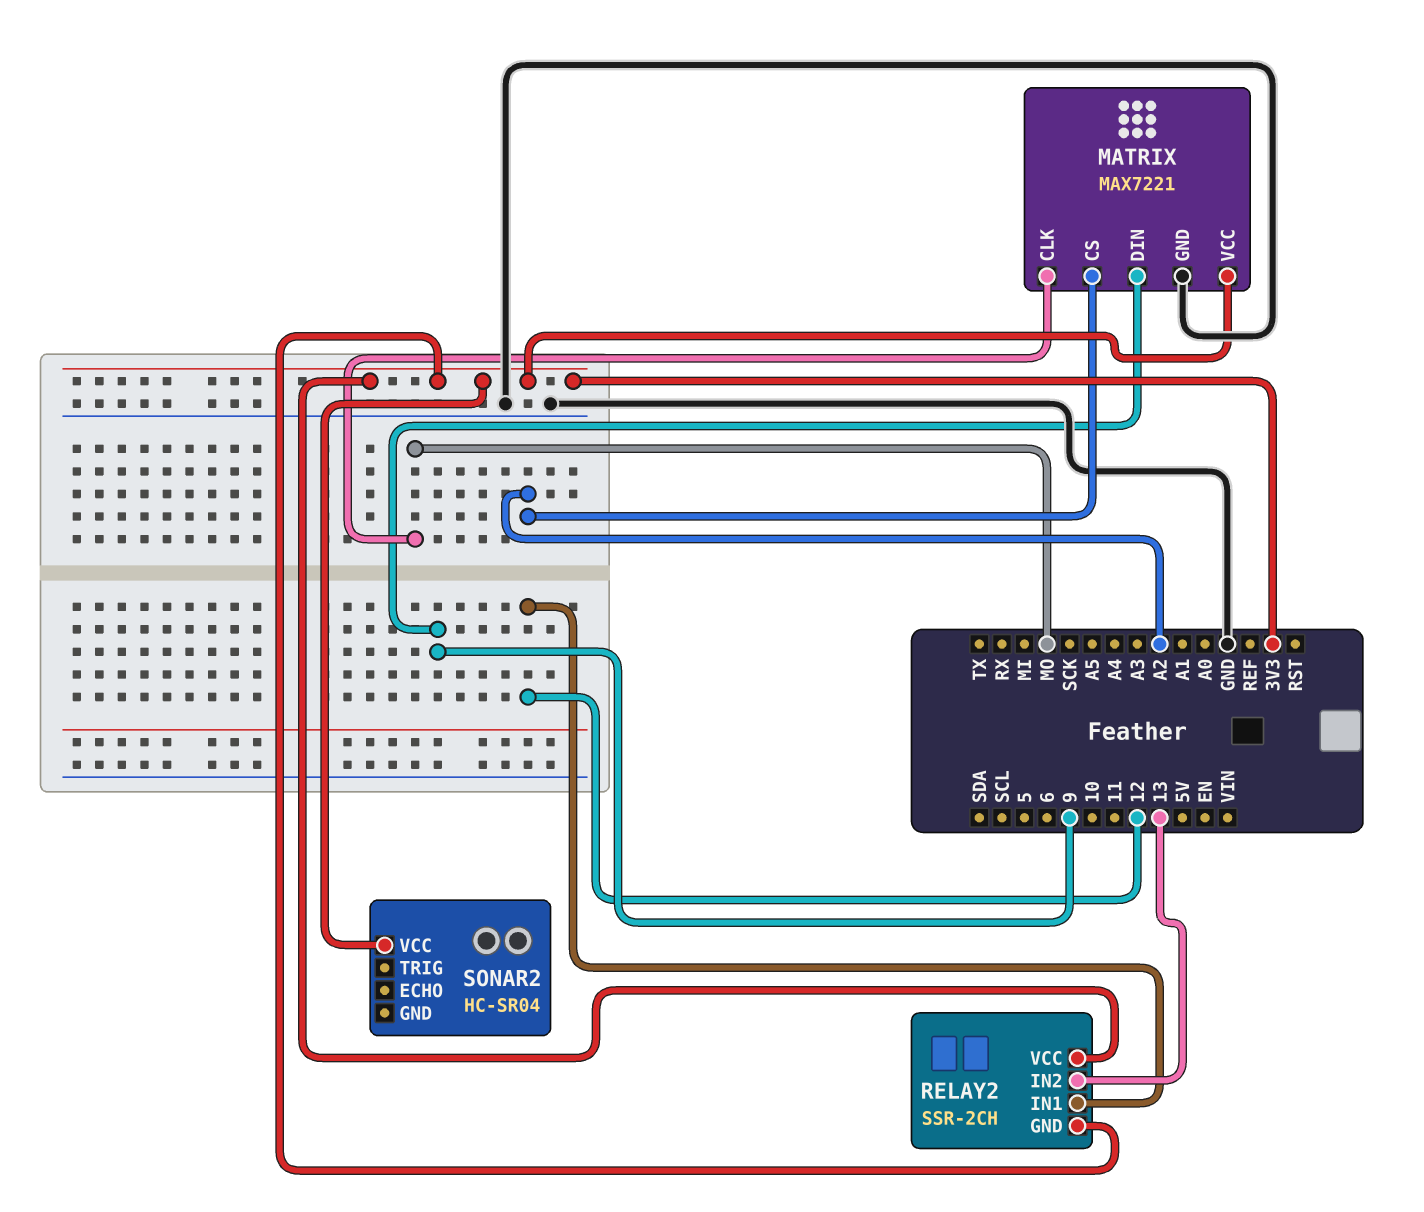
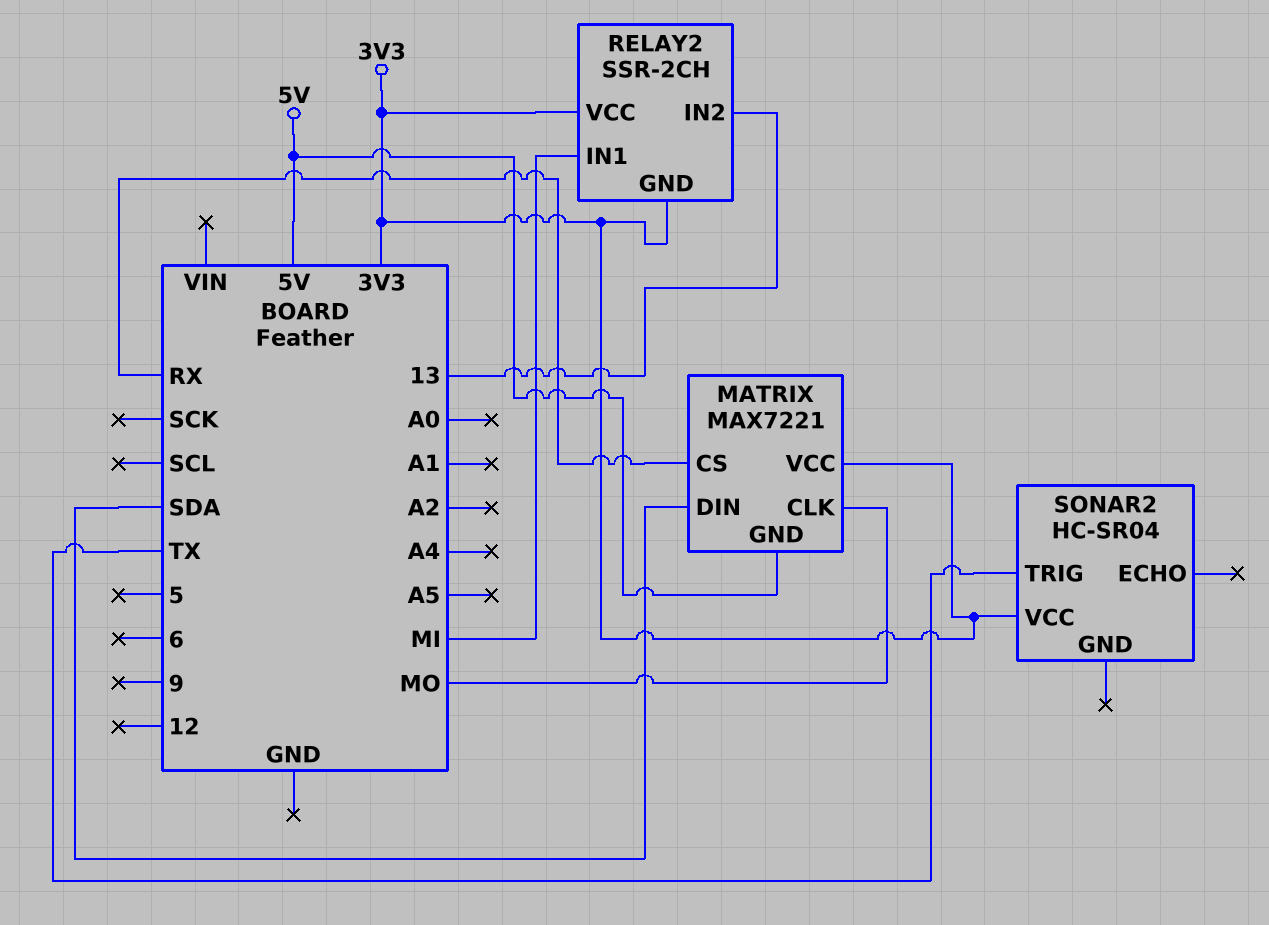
MATRIX pin CS: A2 -> RX
MATRIX pin DIN: 9 -> SDA
MATRIX pin GND: GND -> 5V
RELAY2 pin IN1: 12 -> MI
SONAR2 pin TRIG: none -> TX

